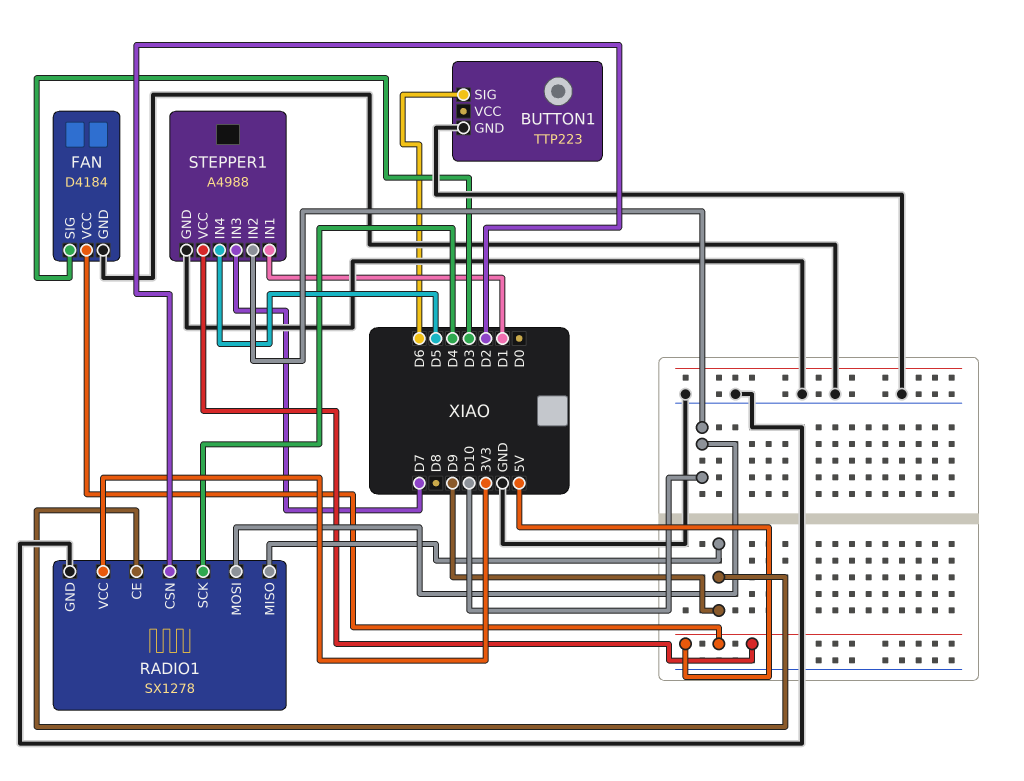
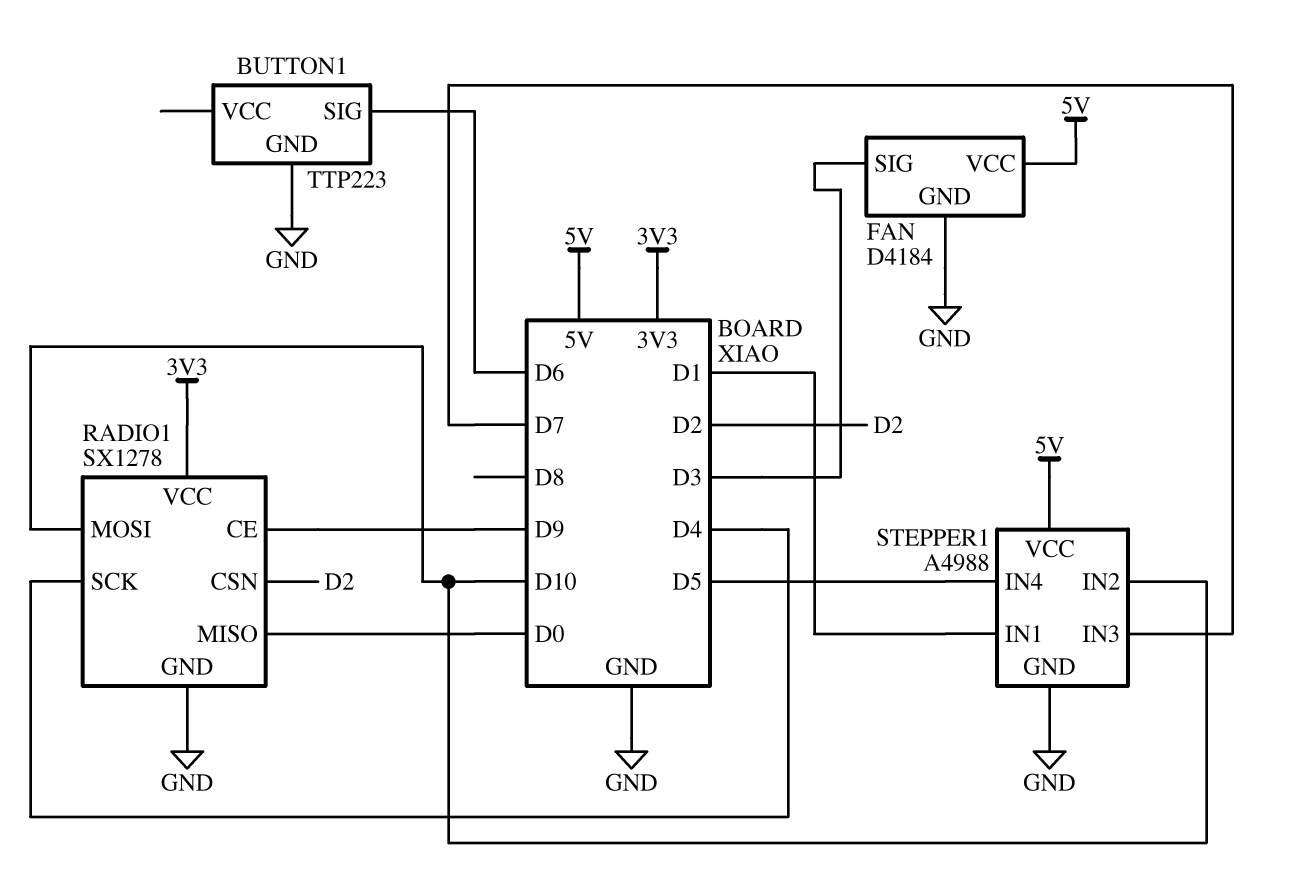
RADIO1 pin MISO: D9 -> D0

